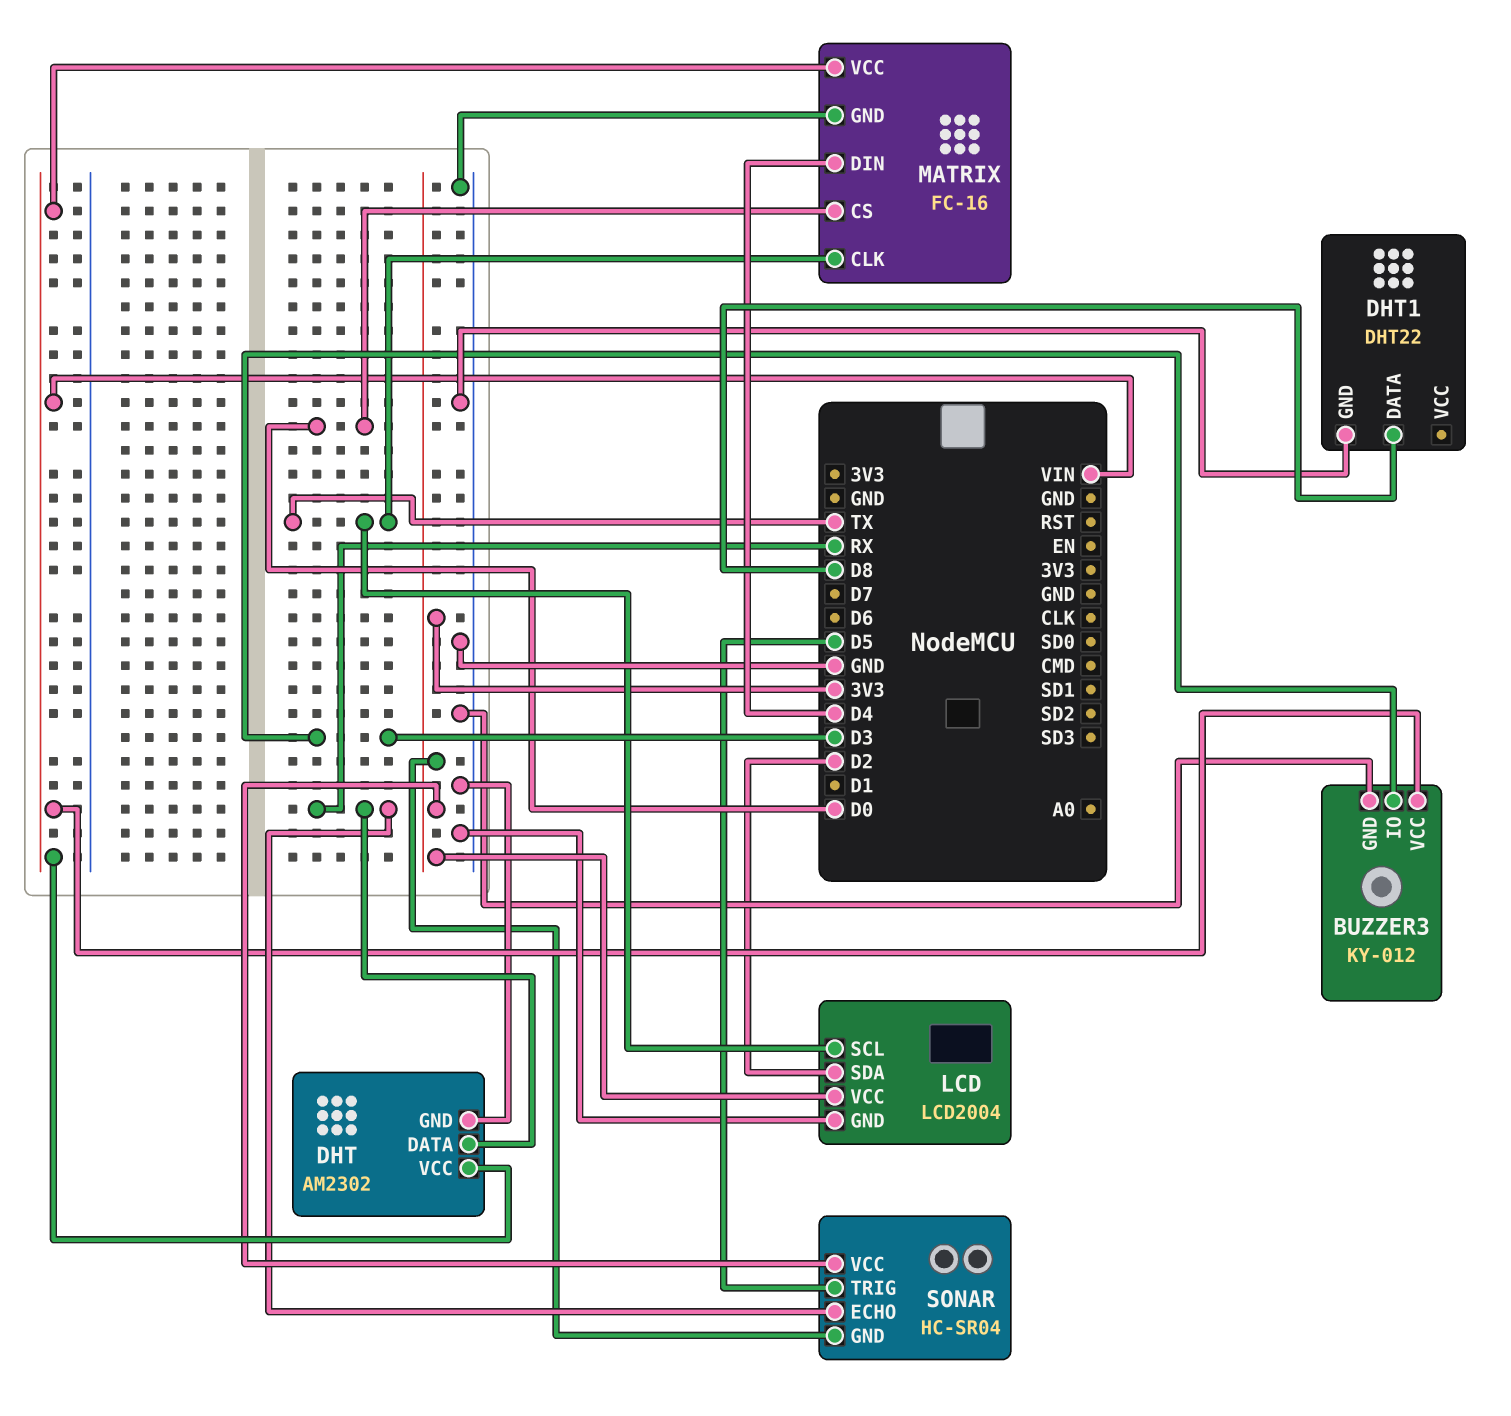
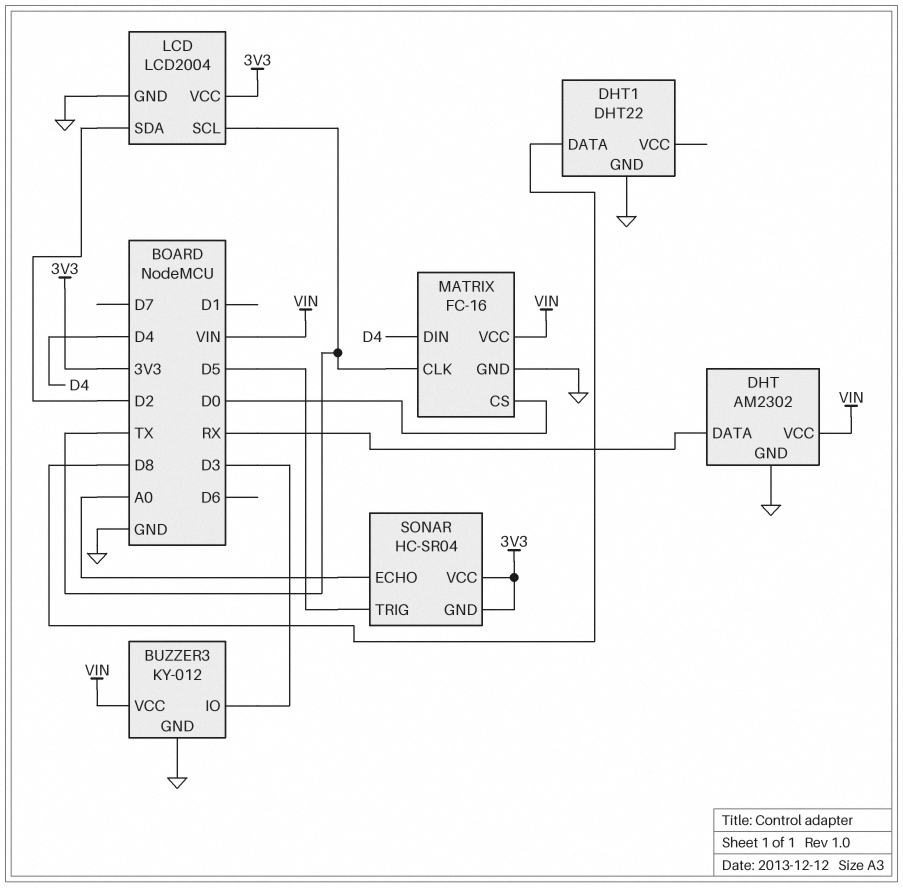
SONAR pin ECHO: RX -> A0

